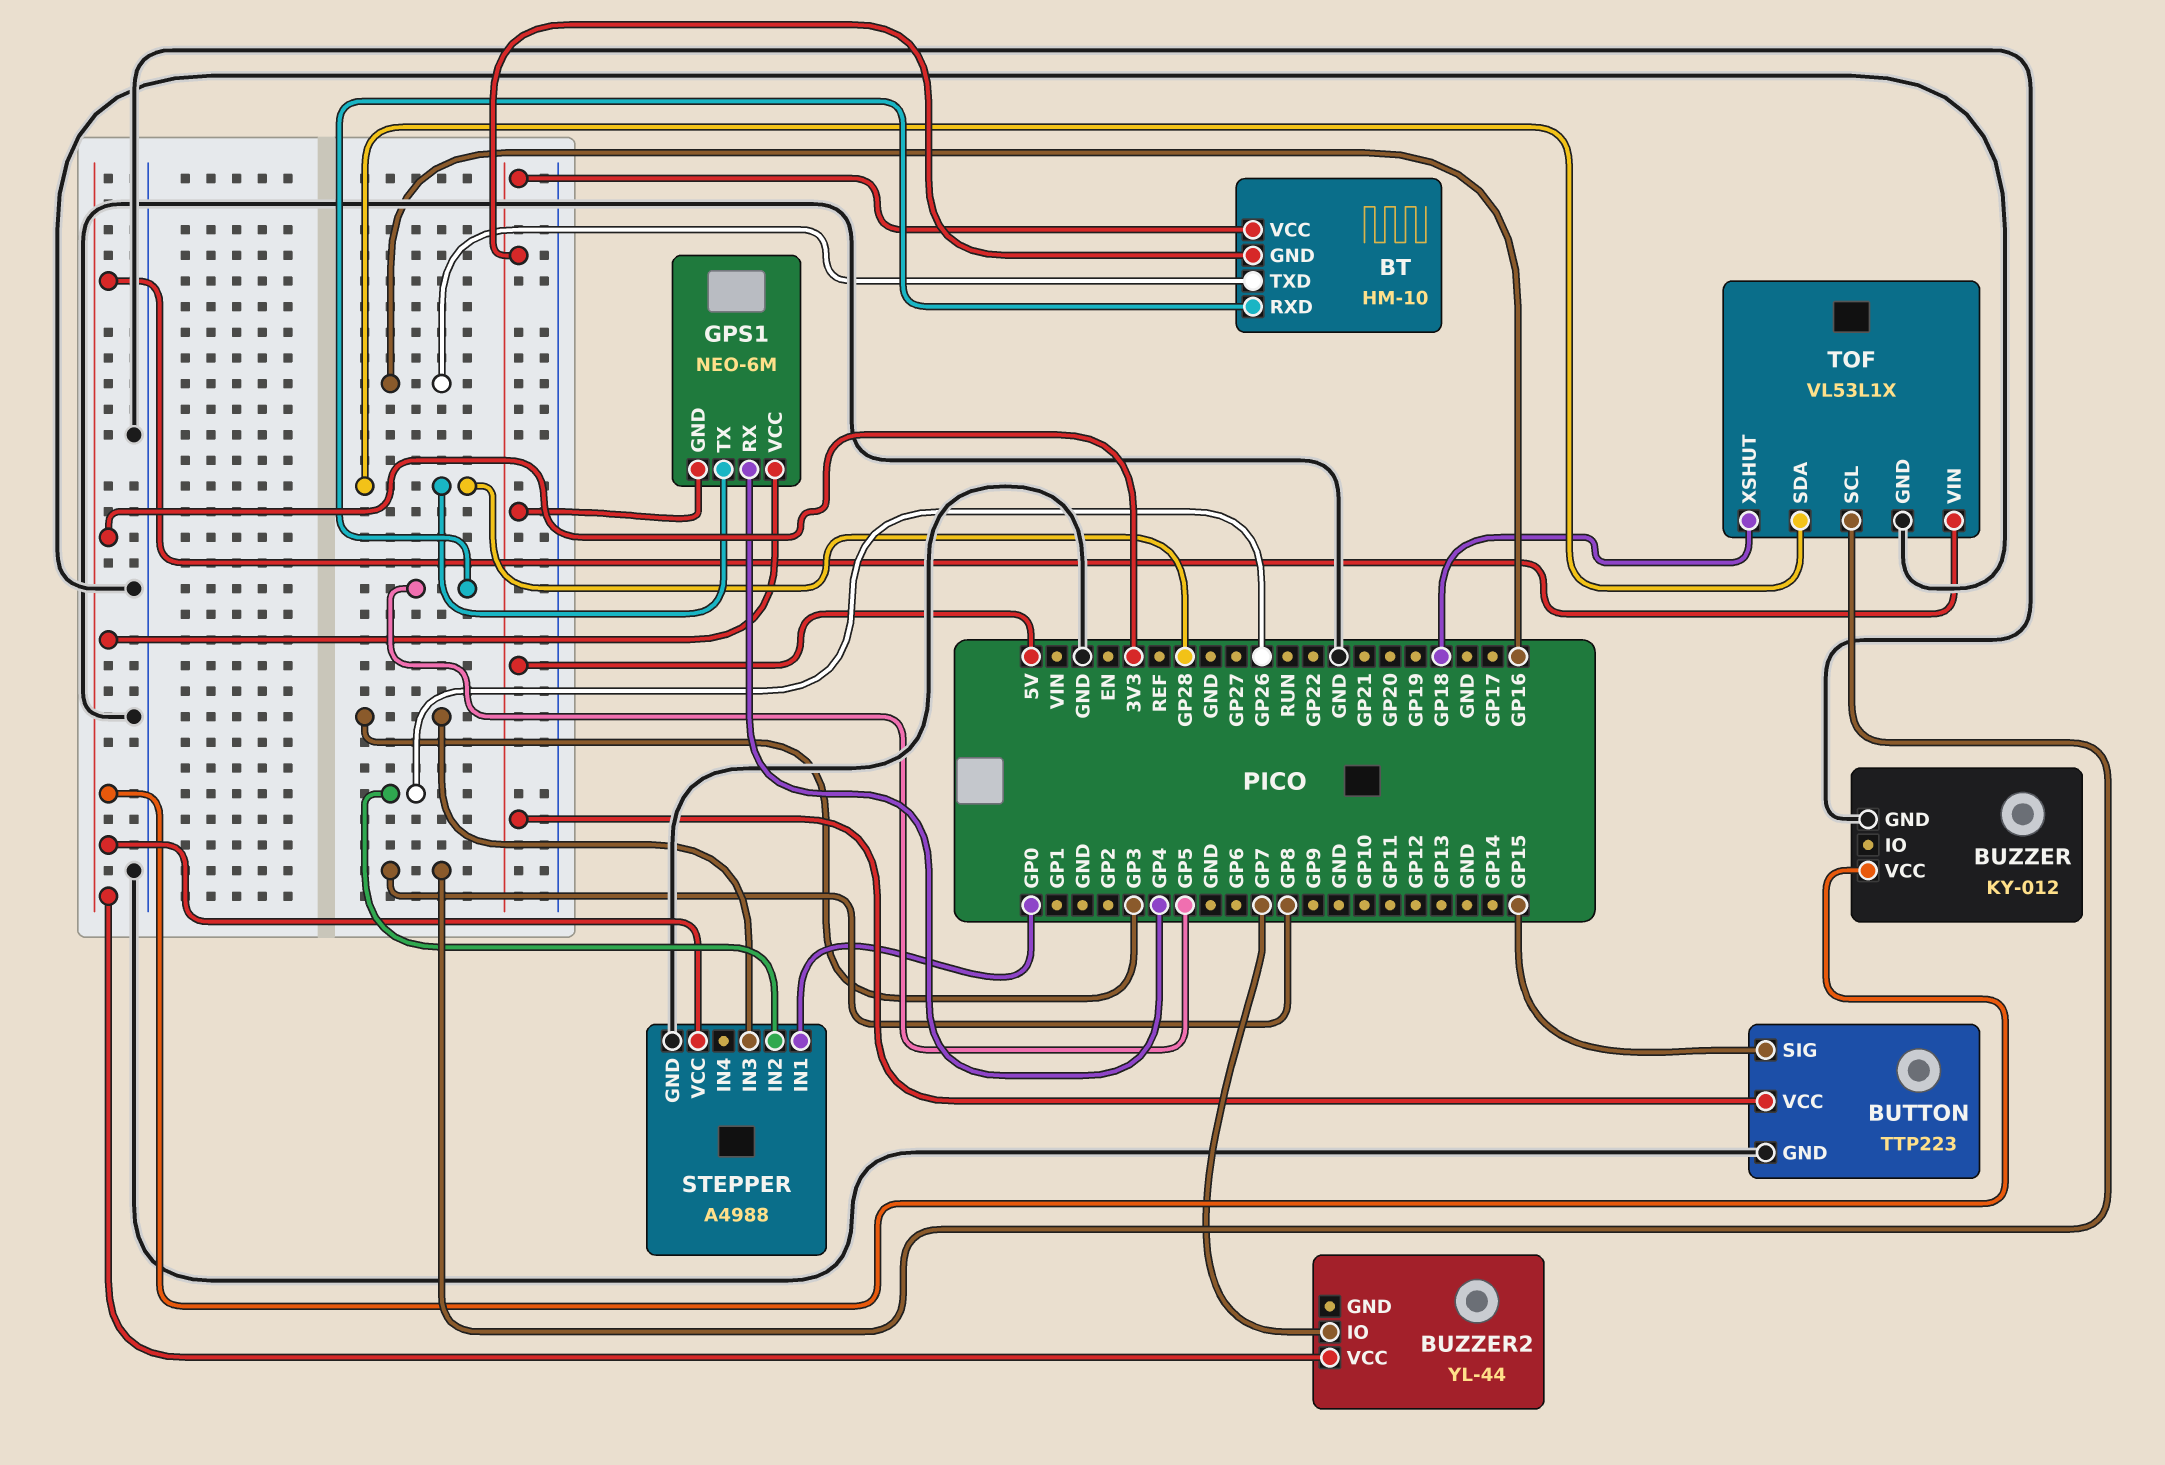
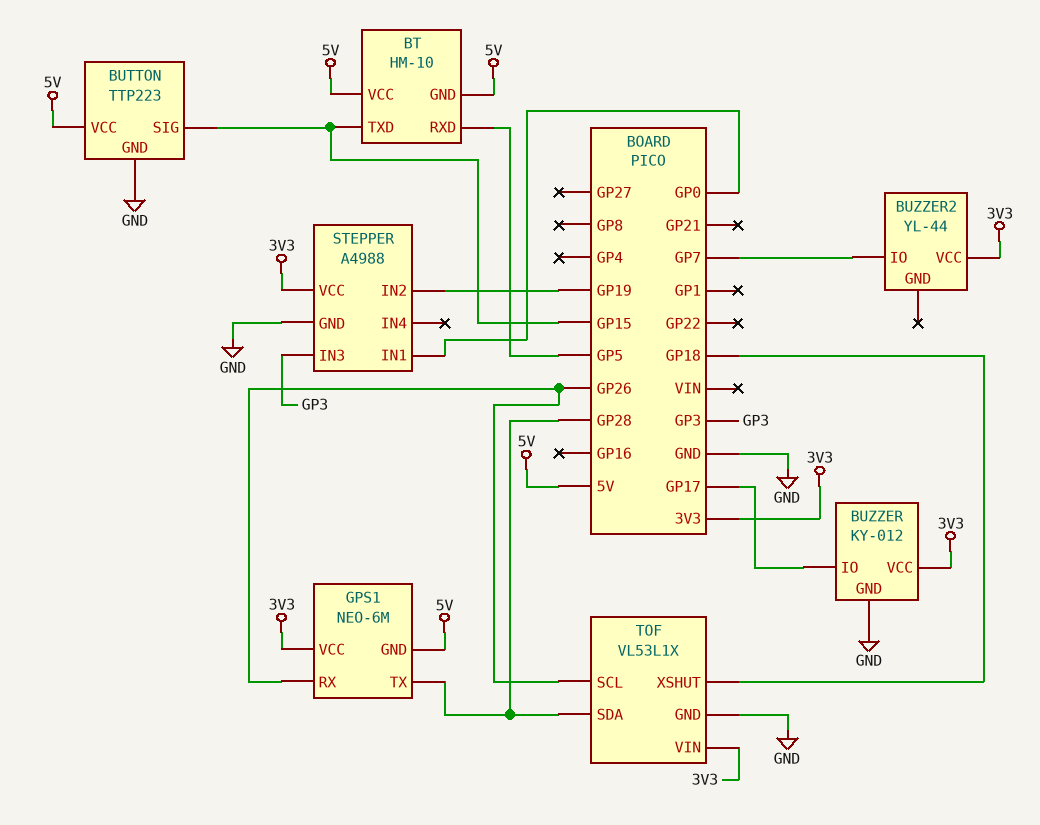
BT pin TXD: GP16 -> GP15
BUZZER pin IO: none -> GP17
GPS1 pin RX: GP4 -> GP26
STEPPER pin IN2: GP26 -> GP19
TOF pin SCL: GP8 -> GP26

